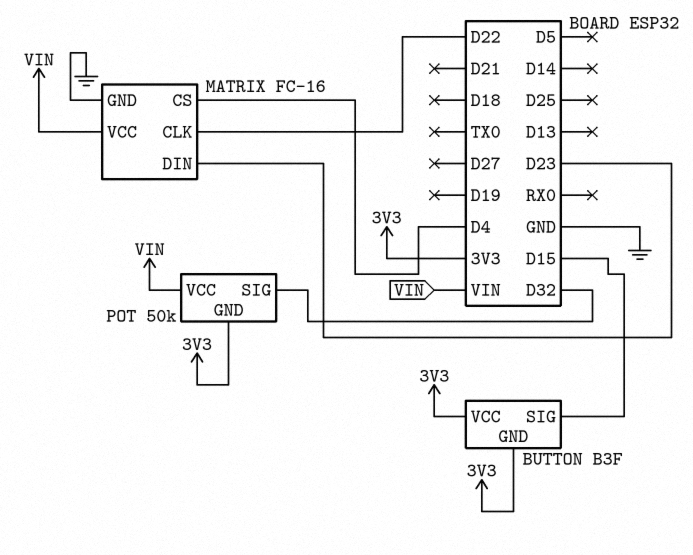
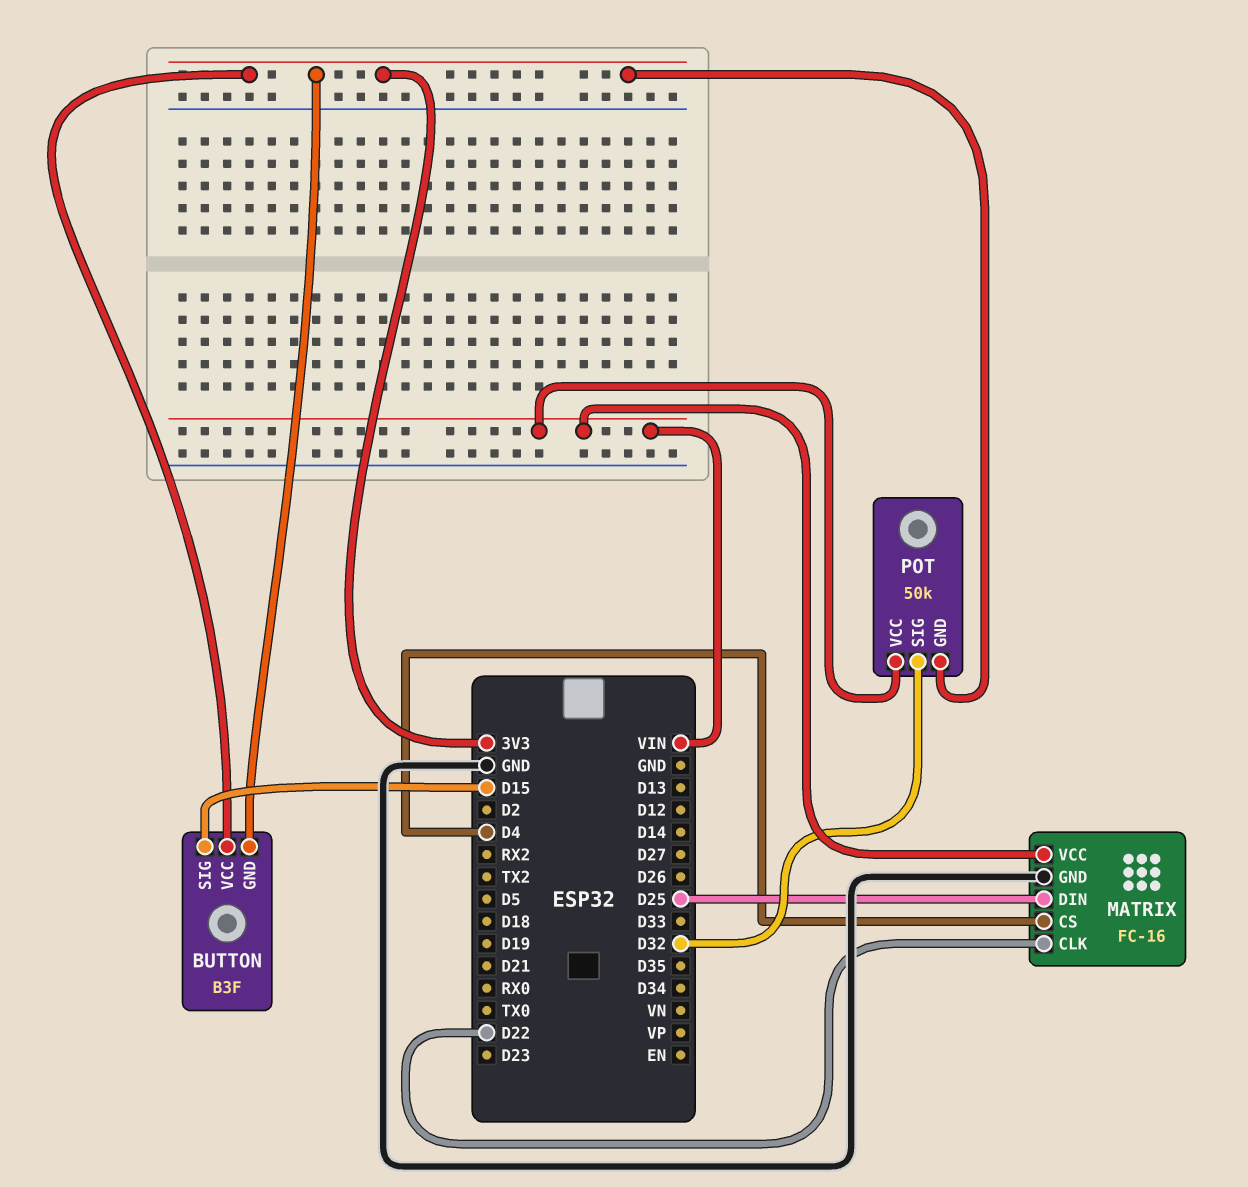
MATRIX pin DIN: D23 -> D25

